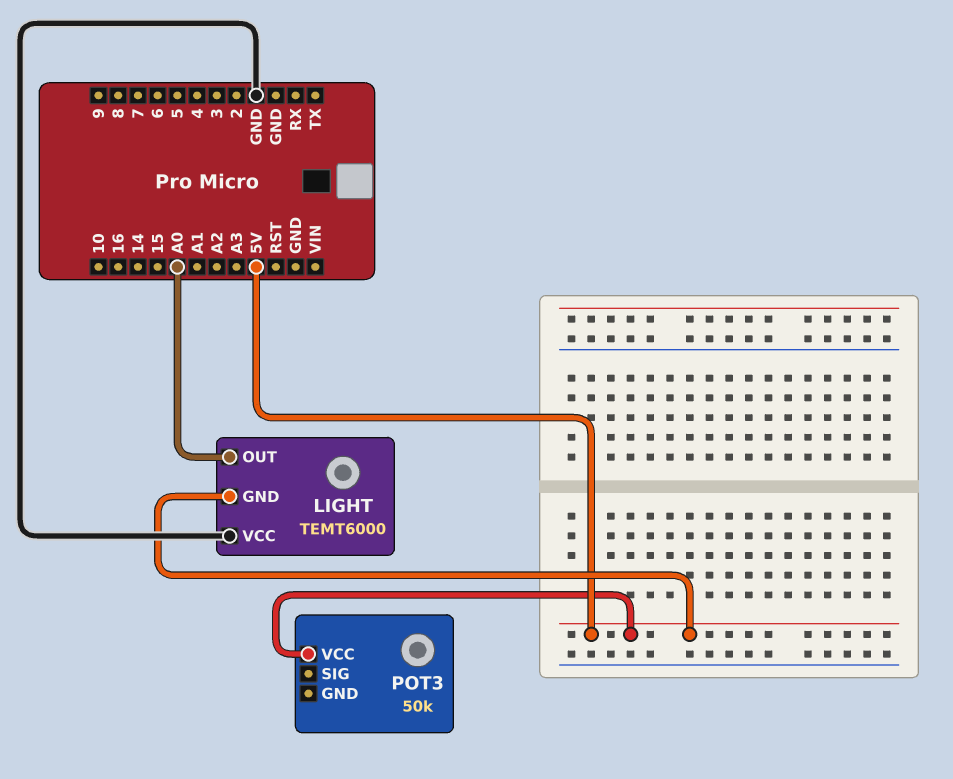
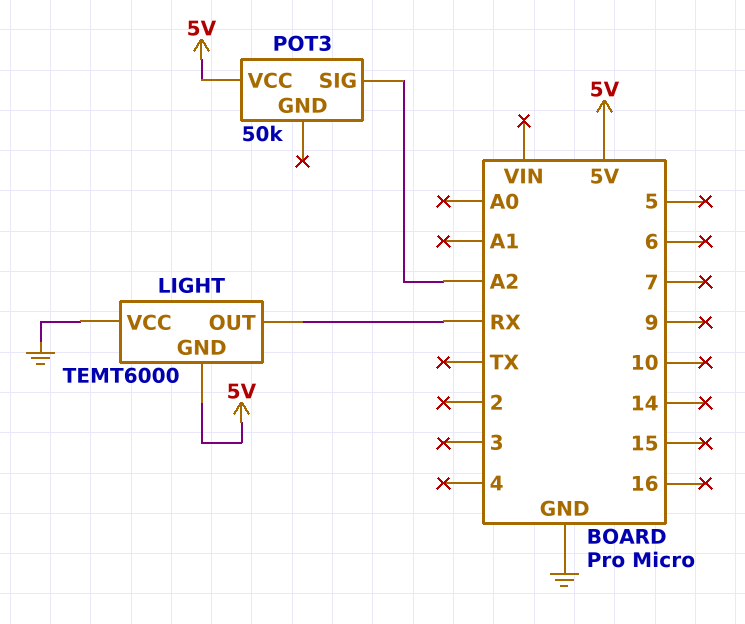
LIGHT pin OUT: A0 -> RX
POT3 pin SIG: none -> A2

